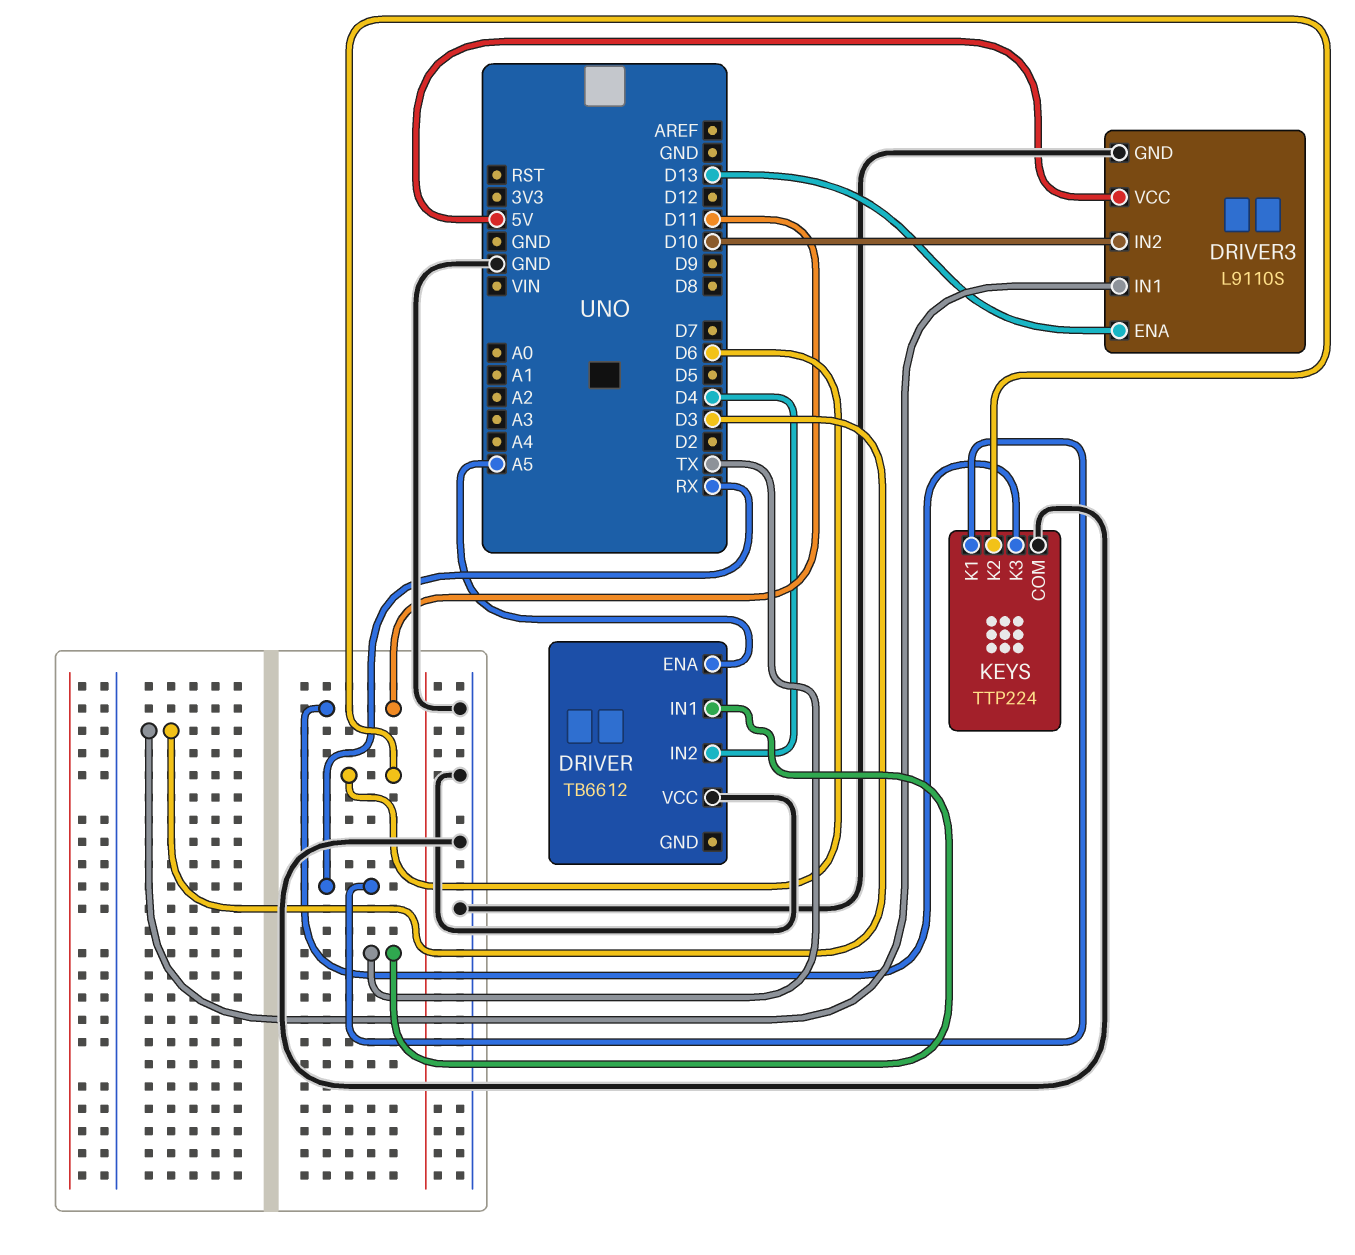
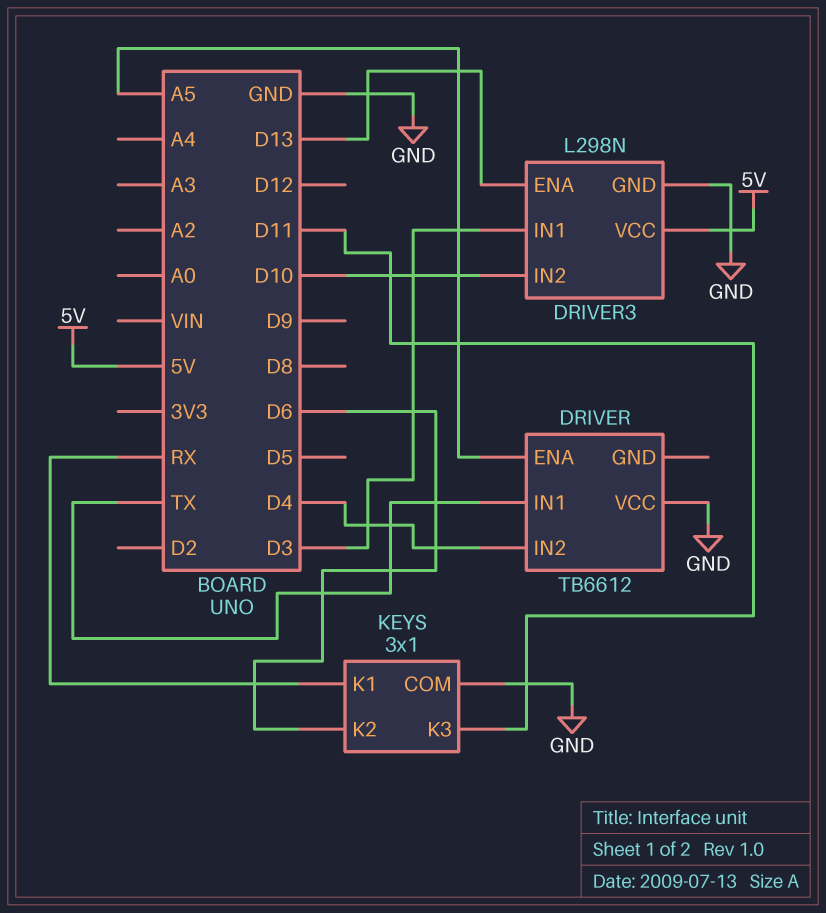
DRIVER3: L9110S -> L298N
KEYS: TTP224 -> 3x1

